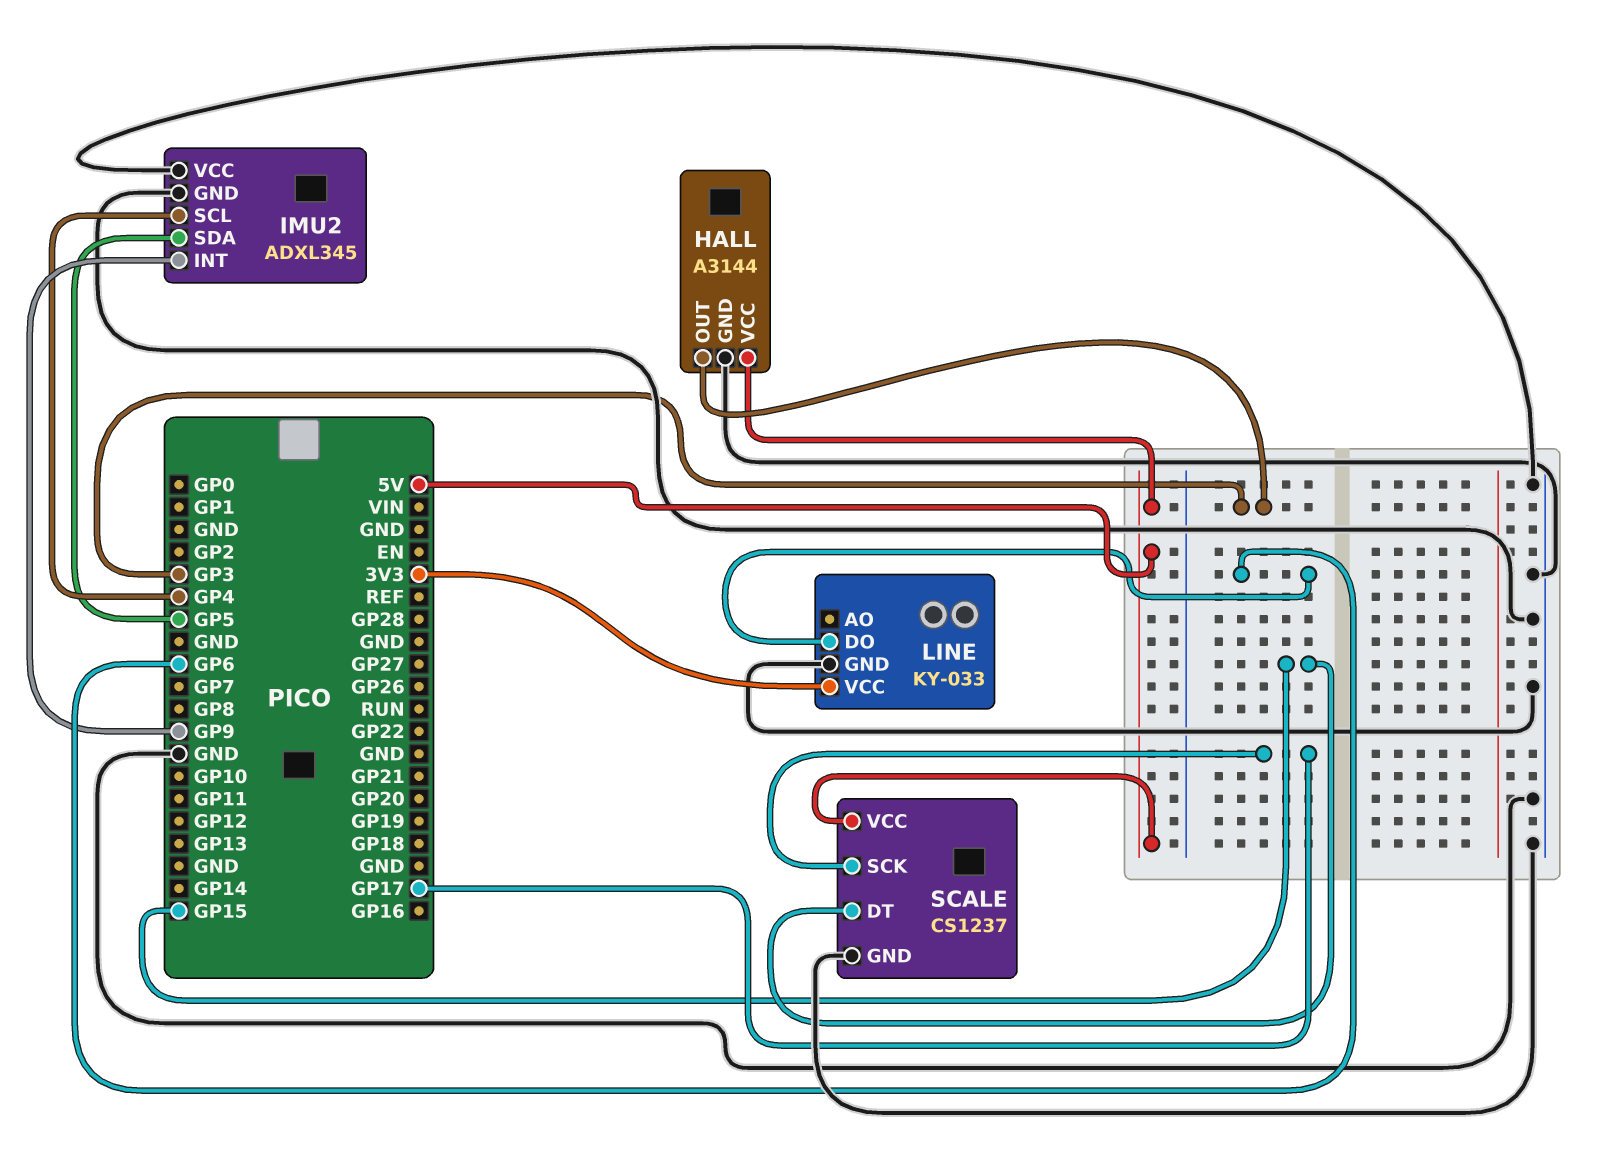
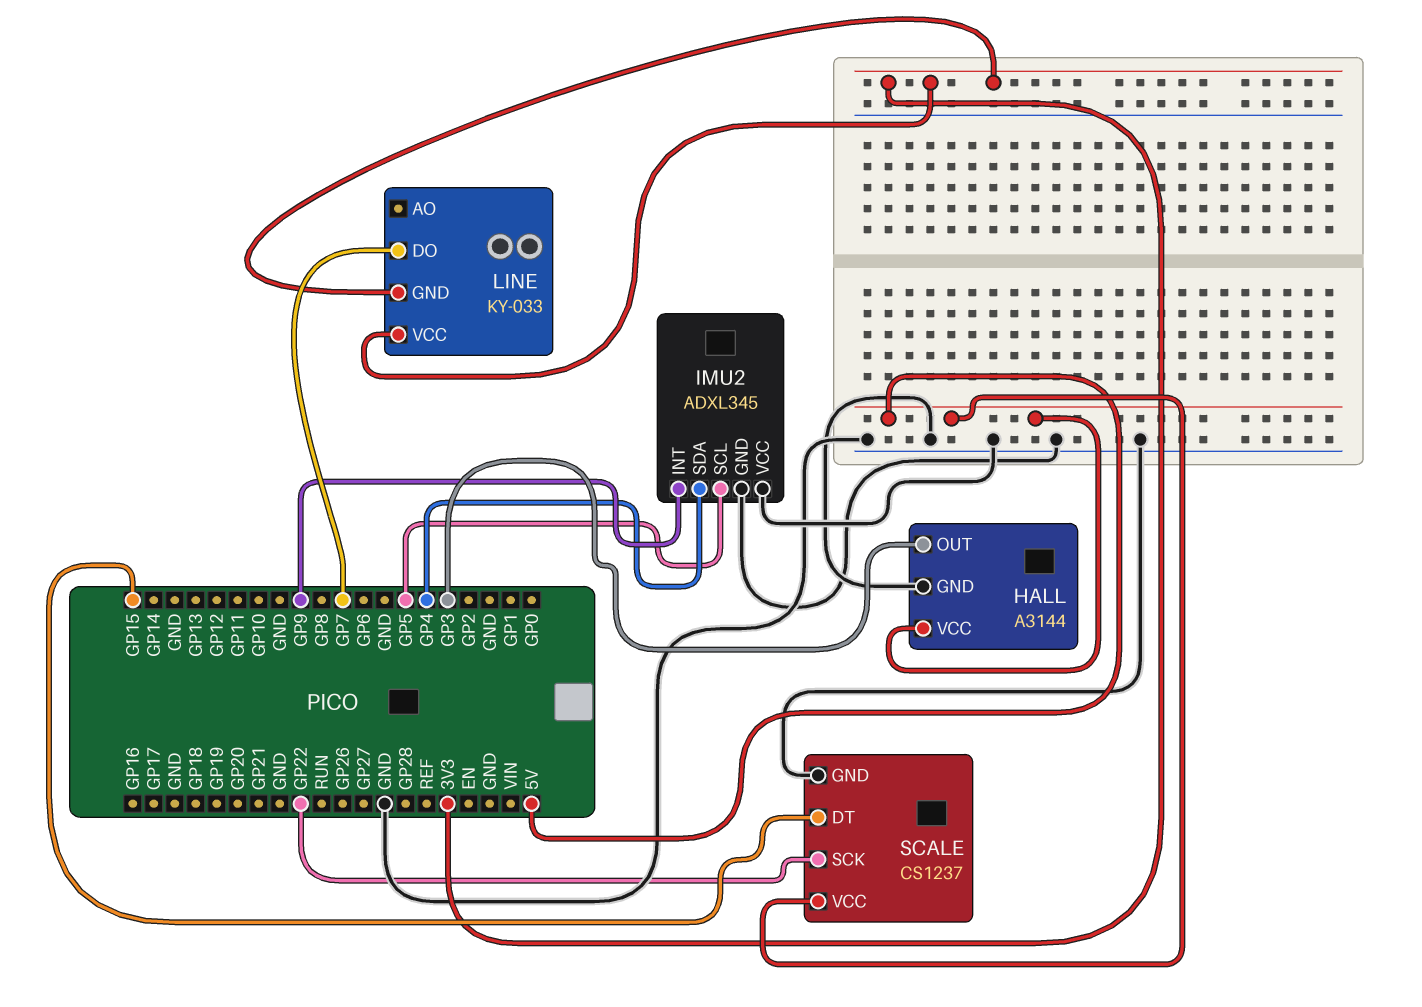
IMU2 pin SCL: GP4 -> GP5
IMU2 pin SDA: GP5 -> GP4
LINE pin DO: GP6 -> GP7
LINE pin GND: GND -> 3V3
SCALE pin SCK: GP17 -> GP22

